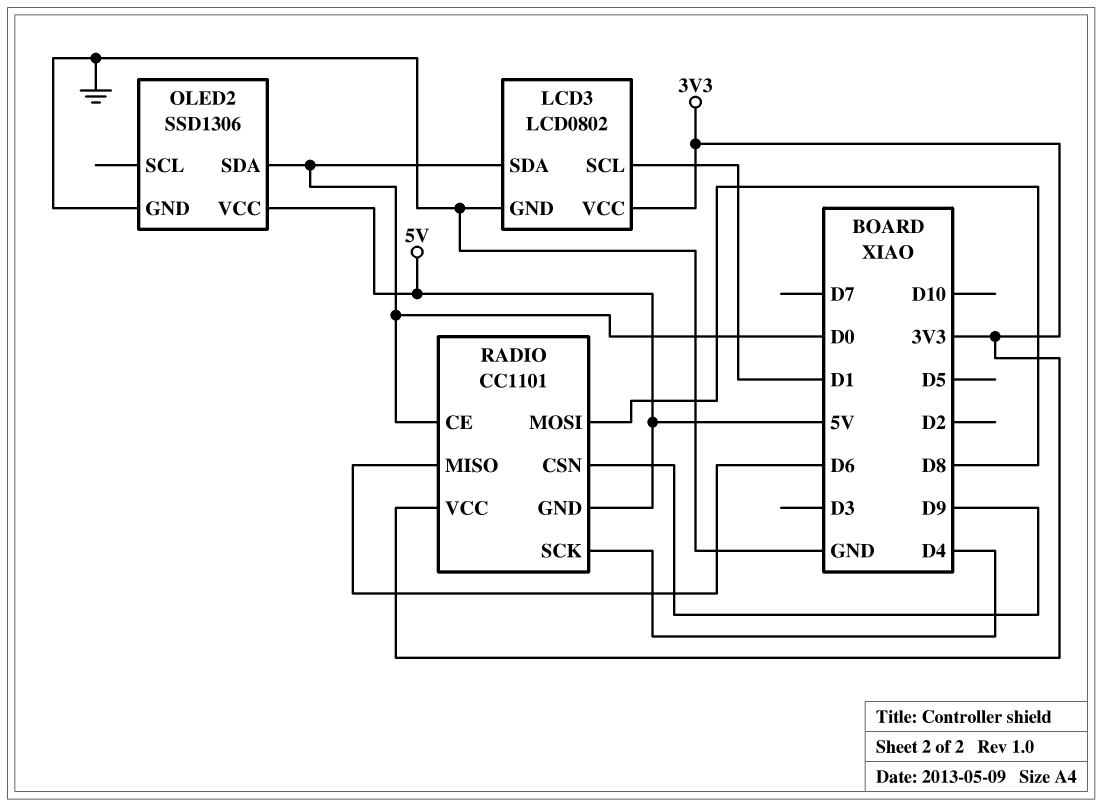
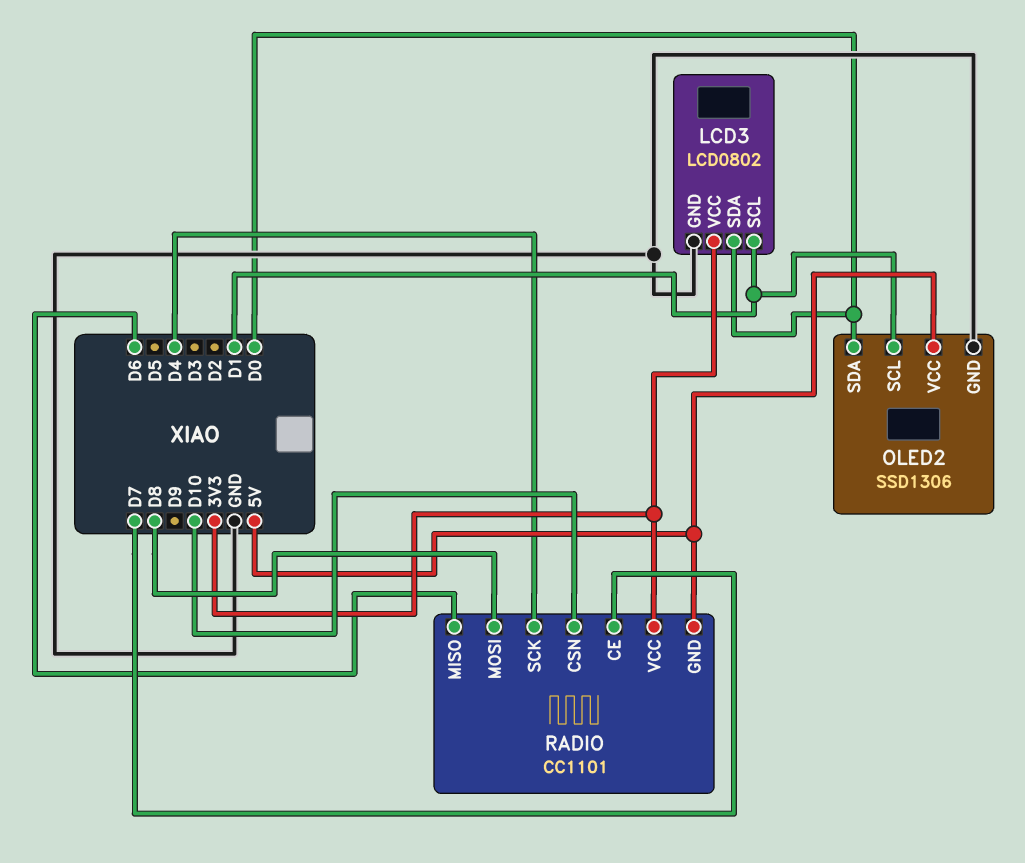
OLED2 pin SCL: none -> D1
RADIO pin CE: D0 -> D7
RADIO pin CSN: D9 -> D10

